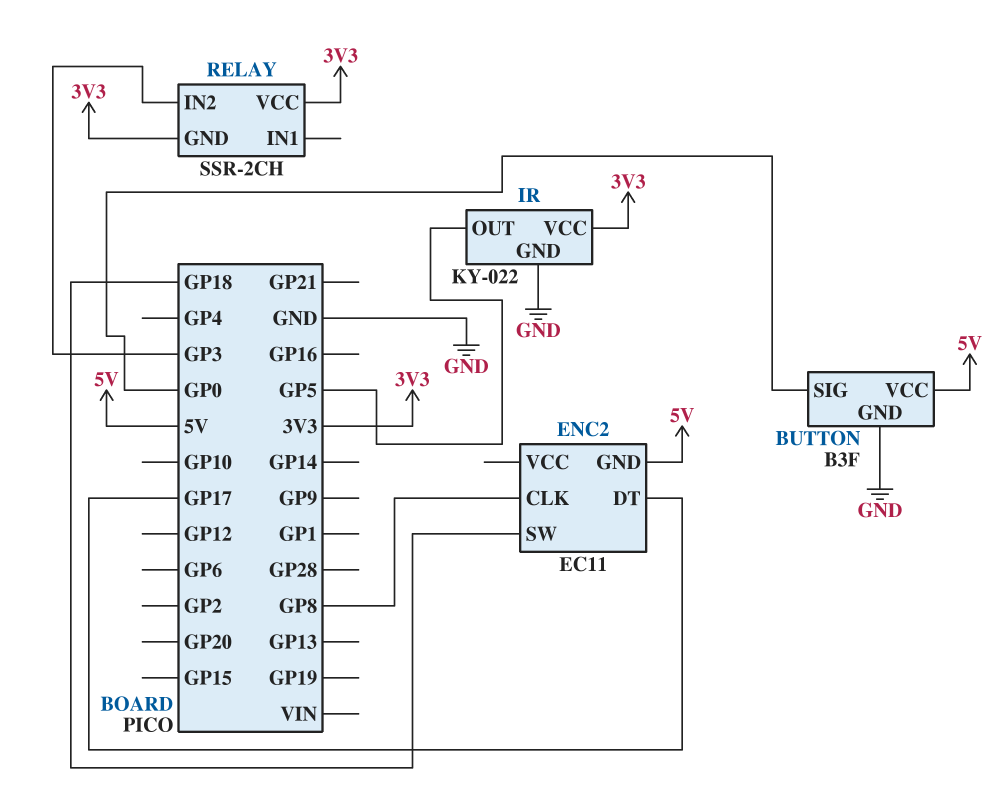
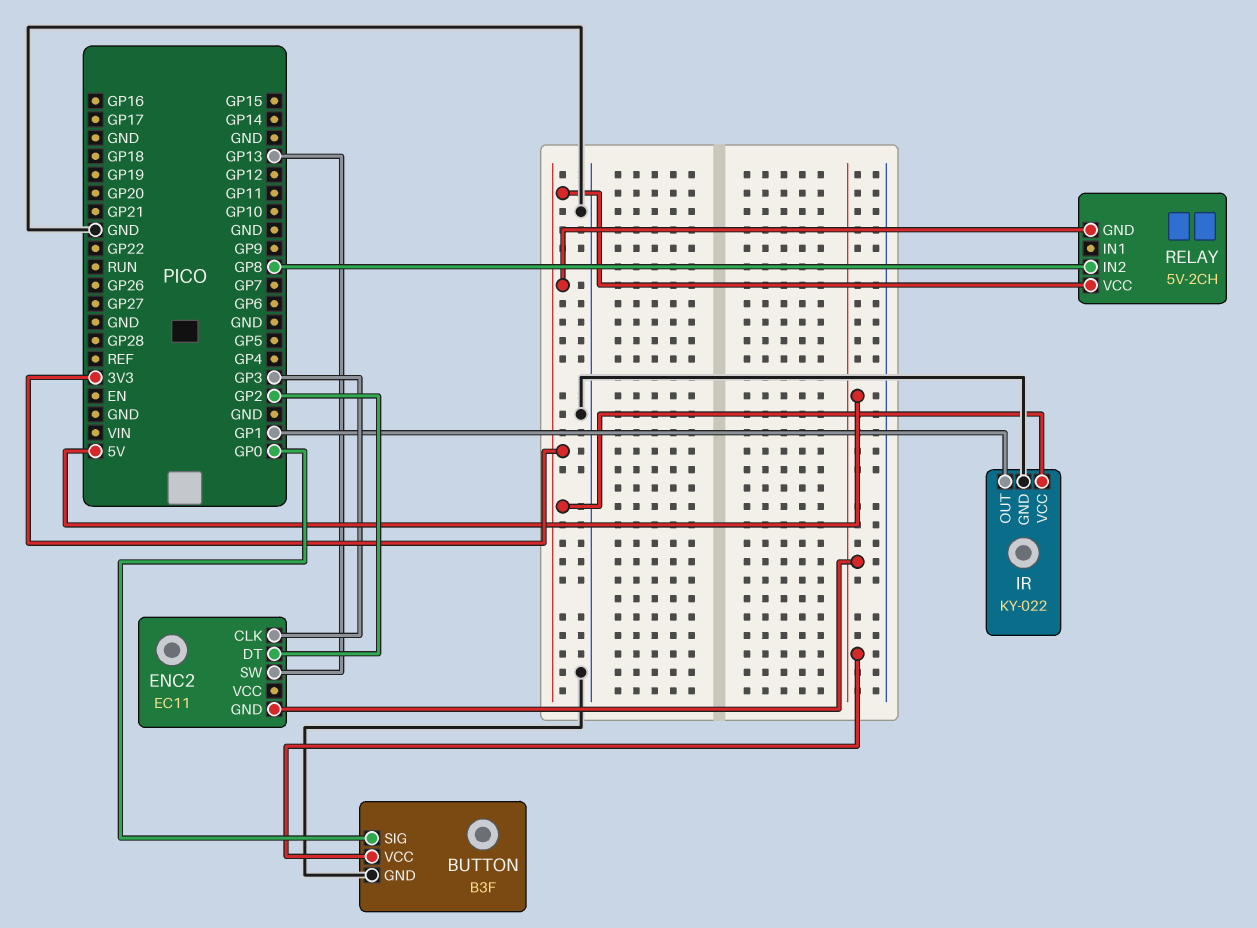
ENC2 pin CLK: GP8 -> GP3
ENC2 pin DT: GP17 -> GP2
ENC2 pin SW: GP18 -> GP13
IR pin OUT: GP5 -> GP1
RELAY: SSR-2CH -> 5V-2CH
RELAY pin IN2: GP3 -> GP8

